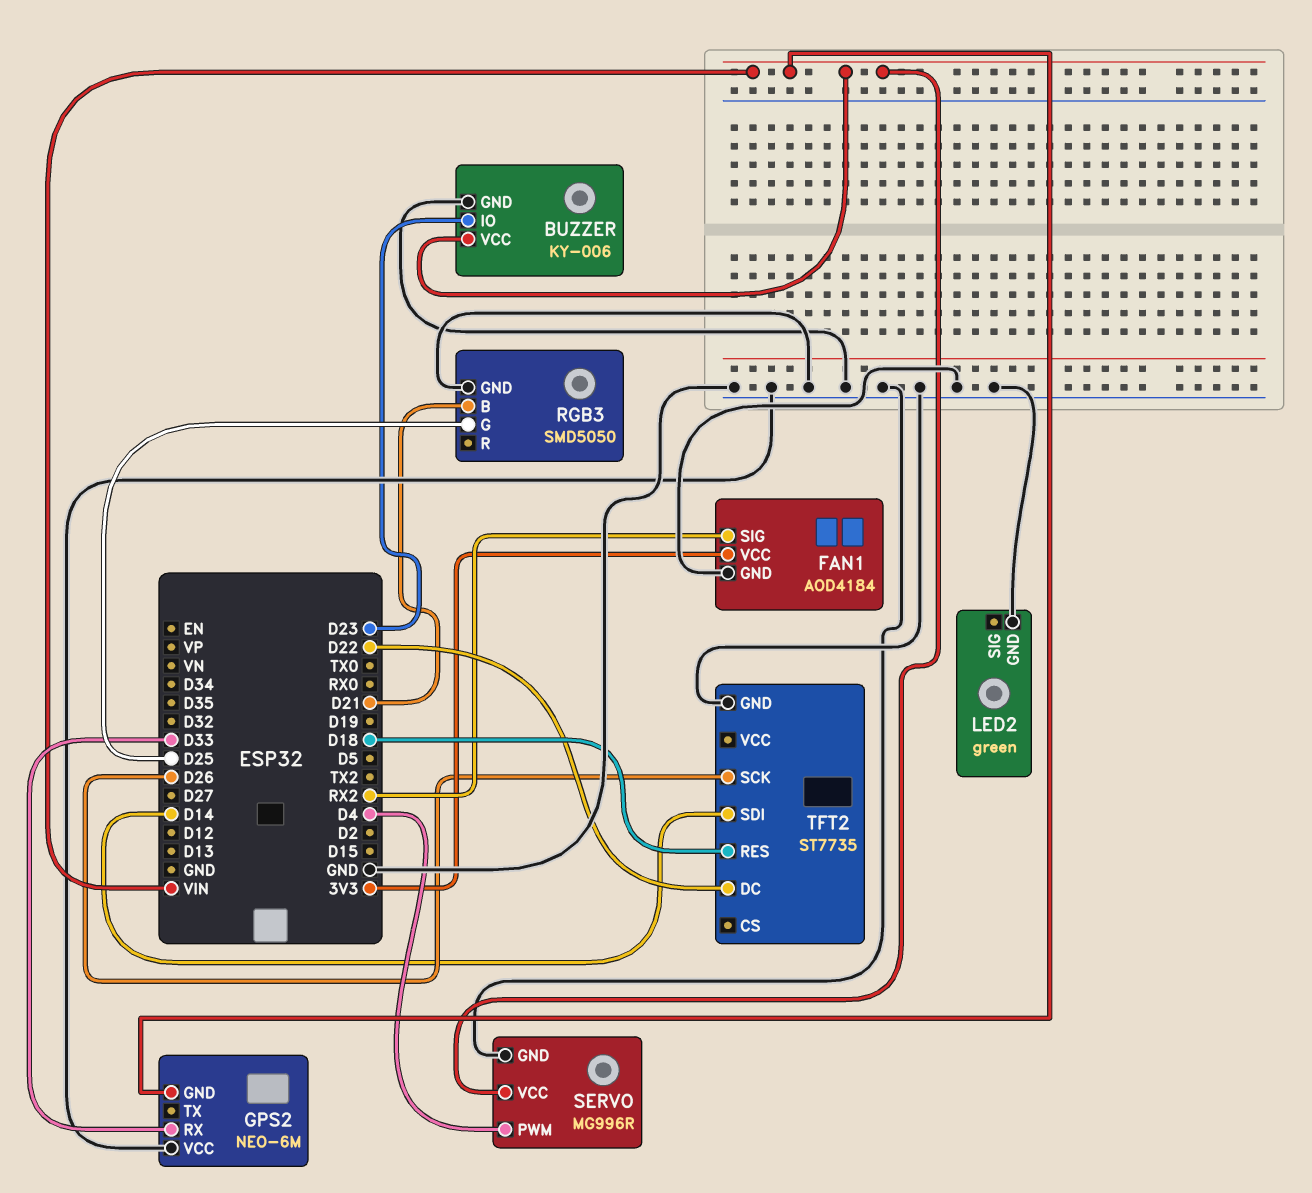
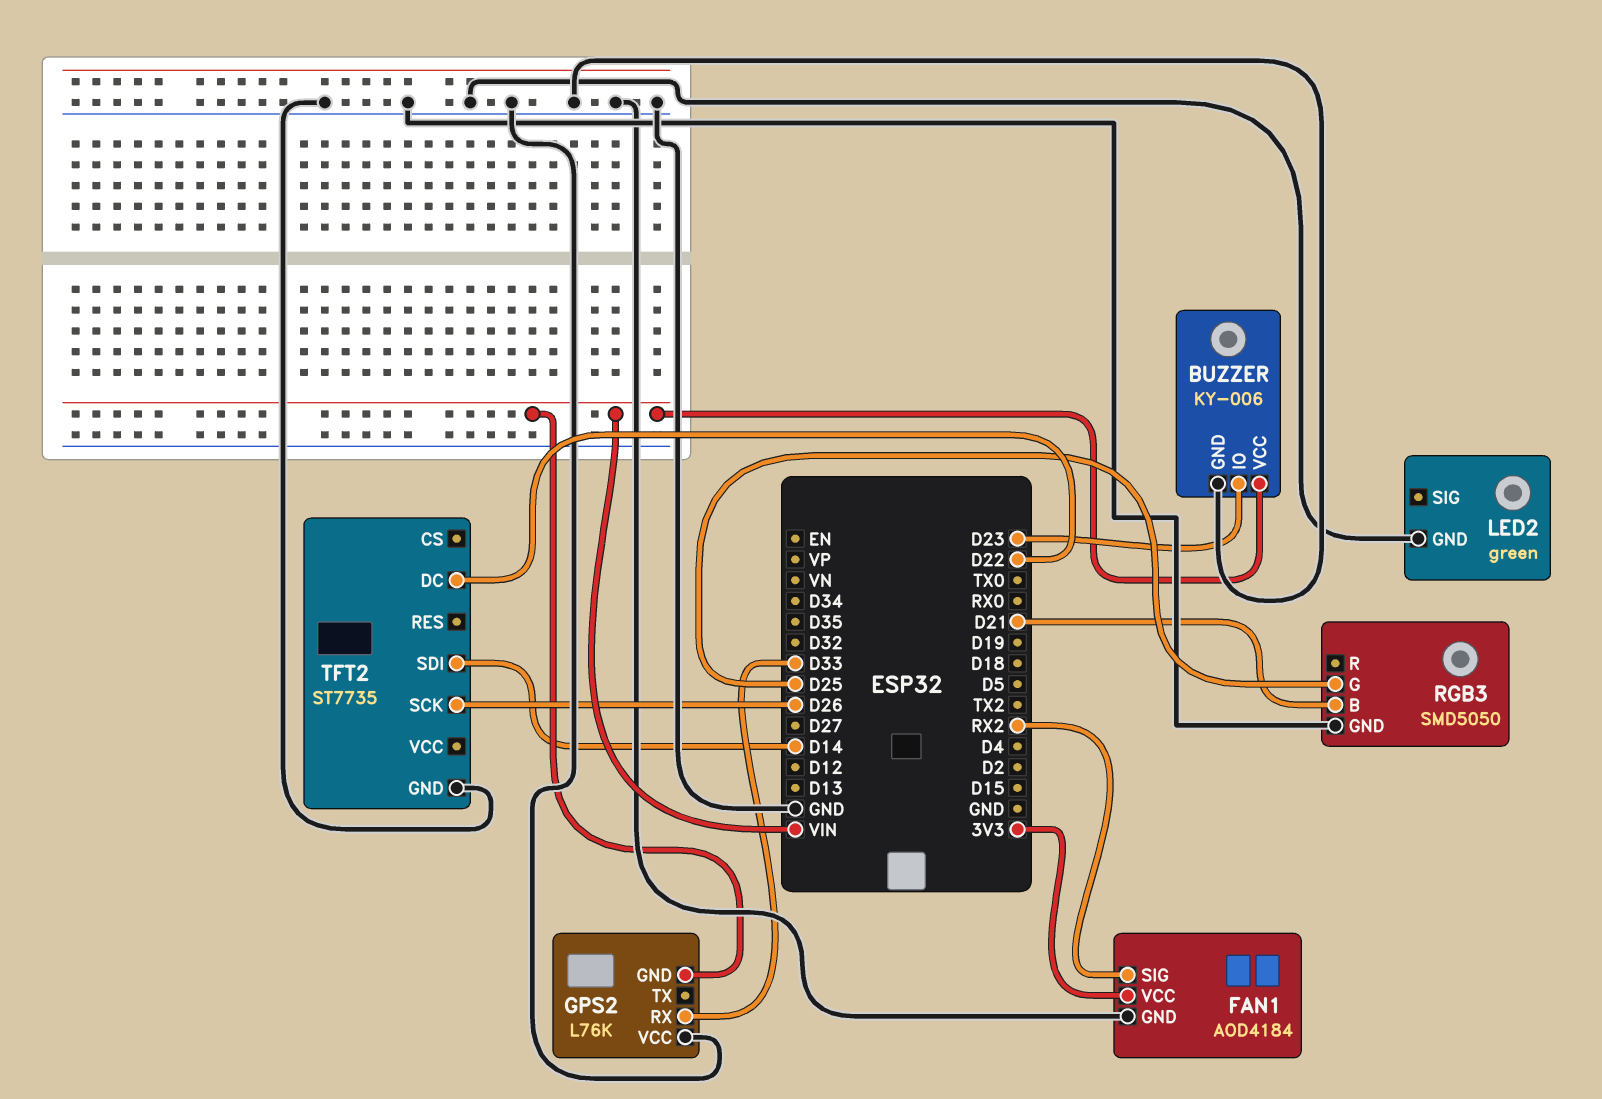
GPS2: NEO-6M -> L76K
SERVO: MG996R -> none
SERVO pin GND: GND -> none
SERVO pin PWM: D4 -> none
SERVO pin VCC: VIN -> none
TFT2 pin RES: D18 -> none

